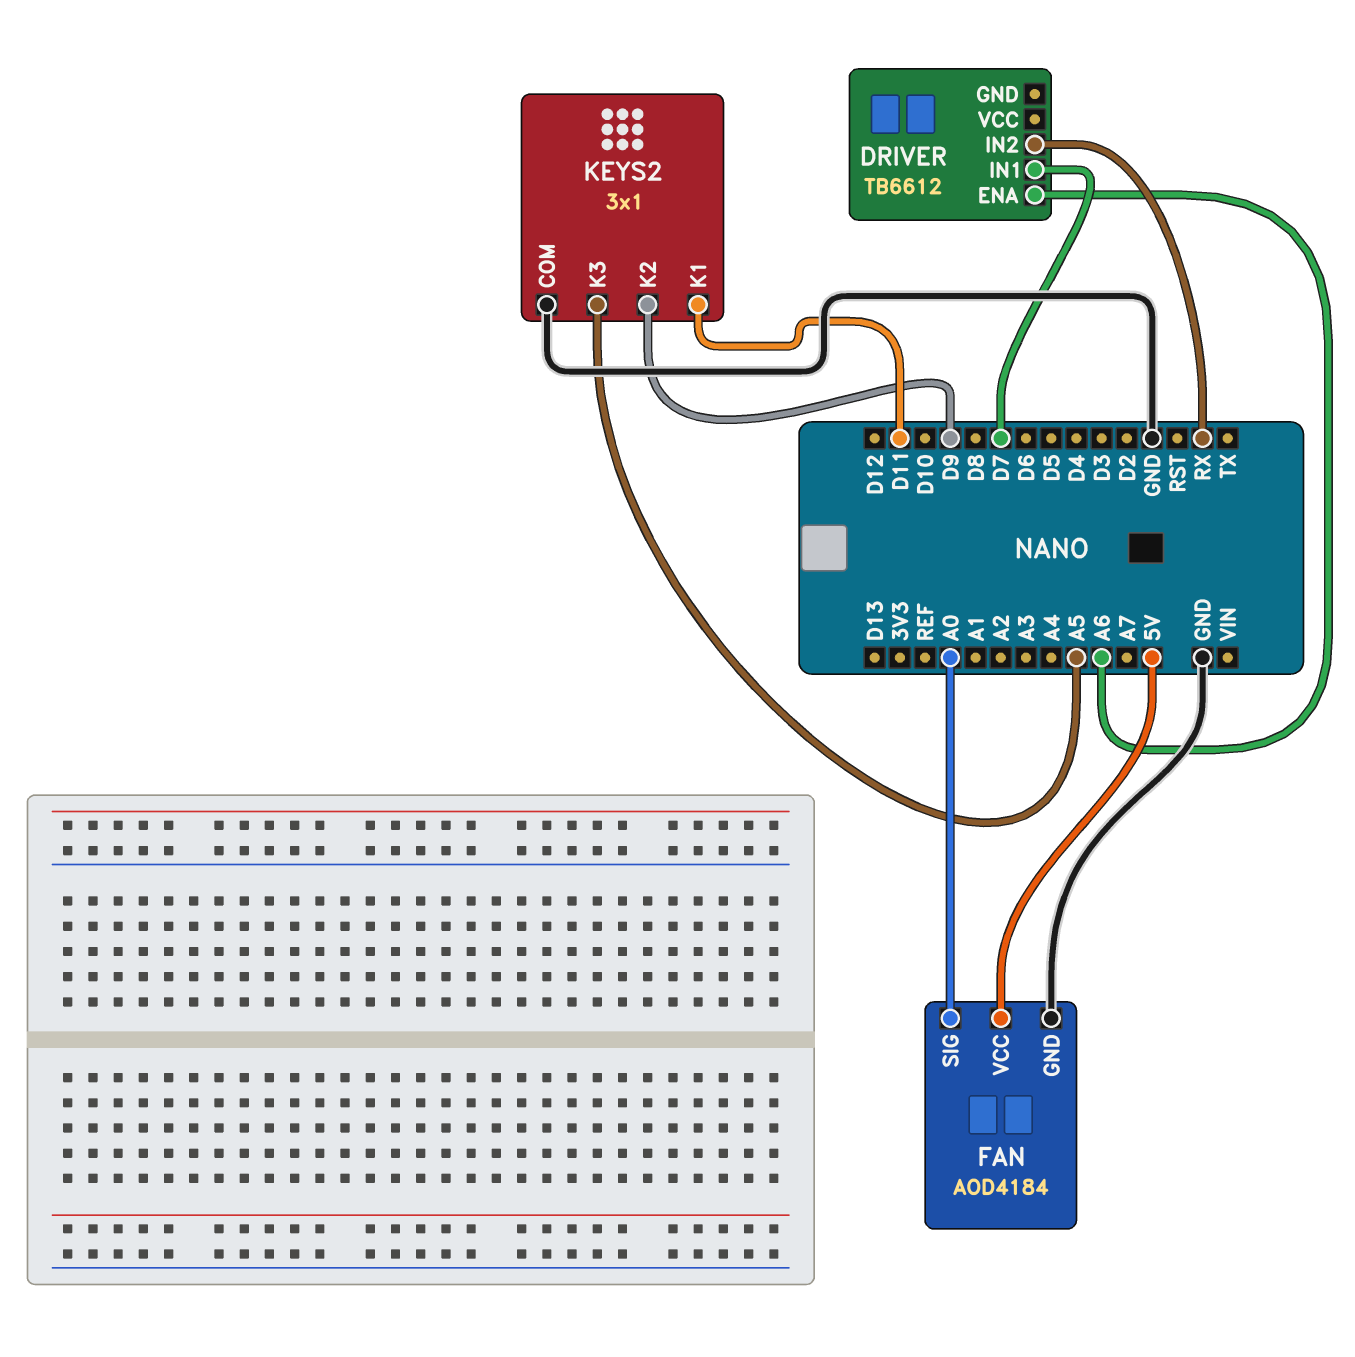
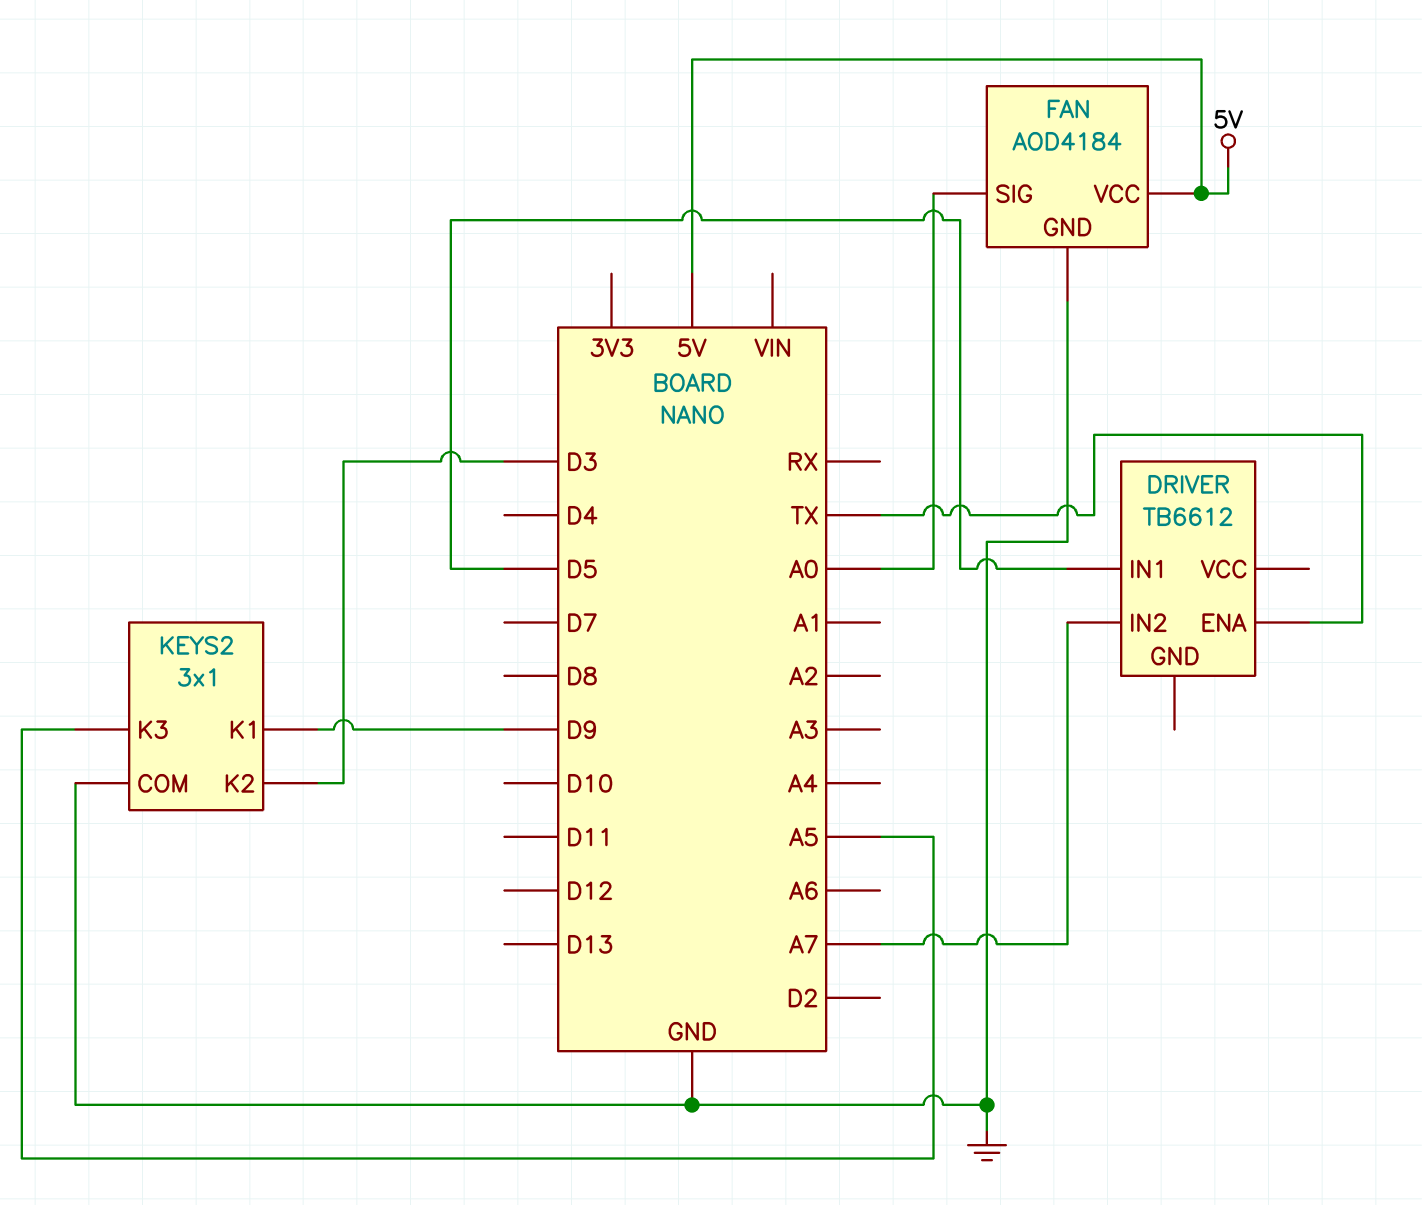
DRIVER pin ENA: A6 -> TX
DRIVER pin IN1: D7 -> D5
DRIVER pin IN2: RX -> A7
KEYS2 pin K1: D11 -> D9
KEYS2 pin K2: D9 -> D3

